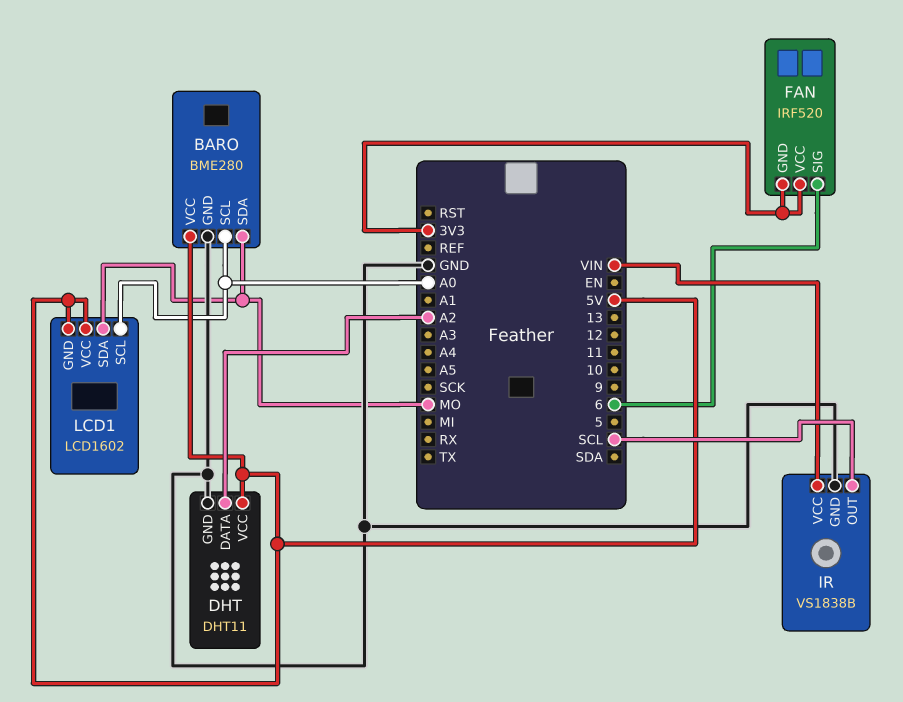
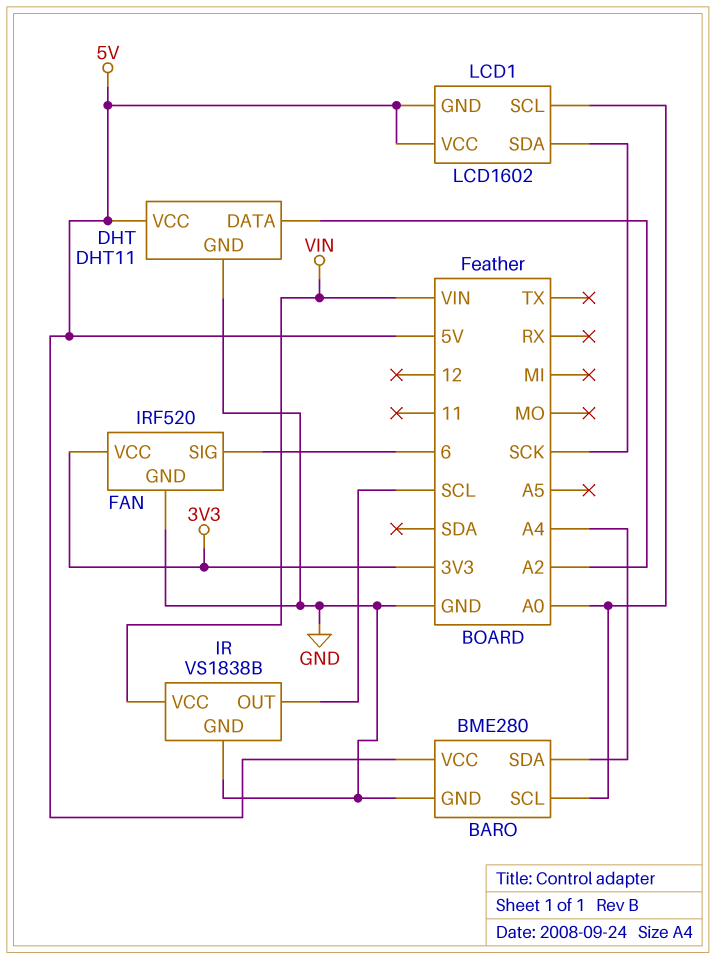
BARO pin SDA: MO -> A4
FAN pin GND: 3V3 -> GND
LCD1 pin SDA: MO -> SCK

